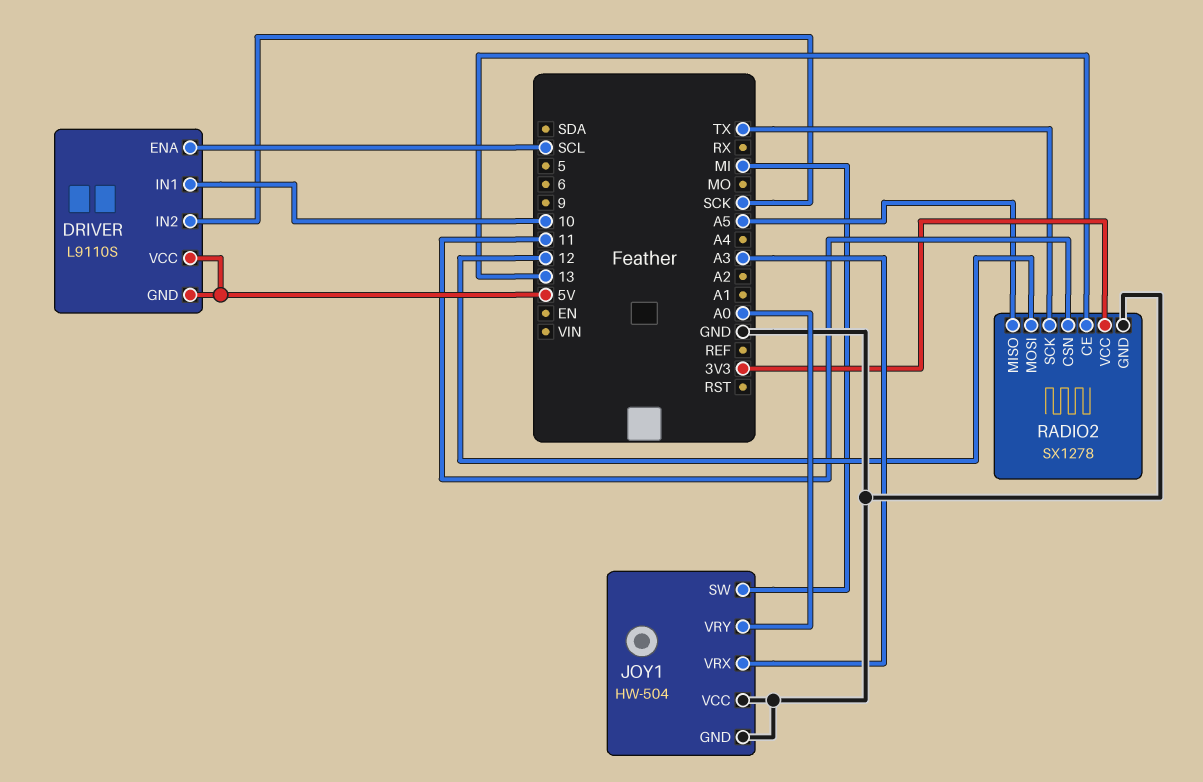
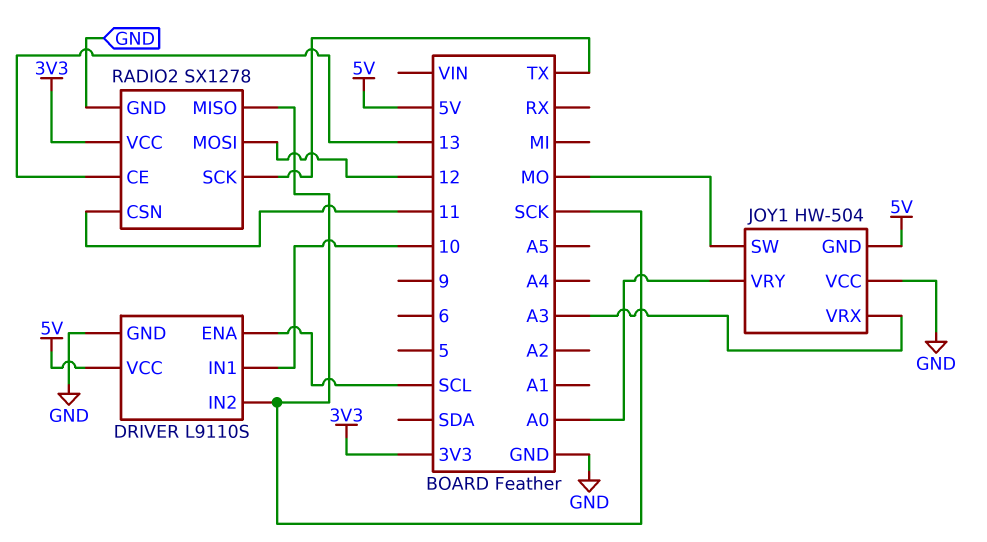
DRIVER pin GND: 5V -> GND
JOY1 pin GND: GND -> 5V
JOY1 pin SW: MI -> MO
RADIO2 pin MISO: A5 -> SCK

